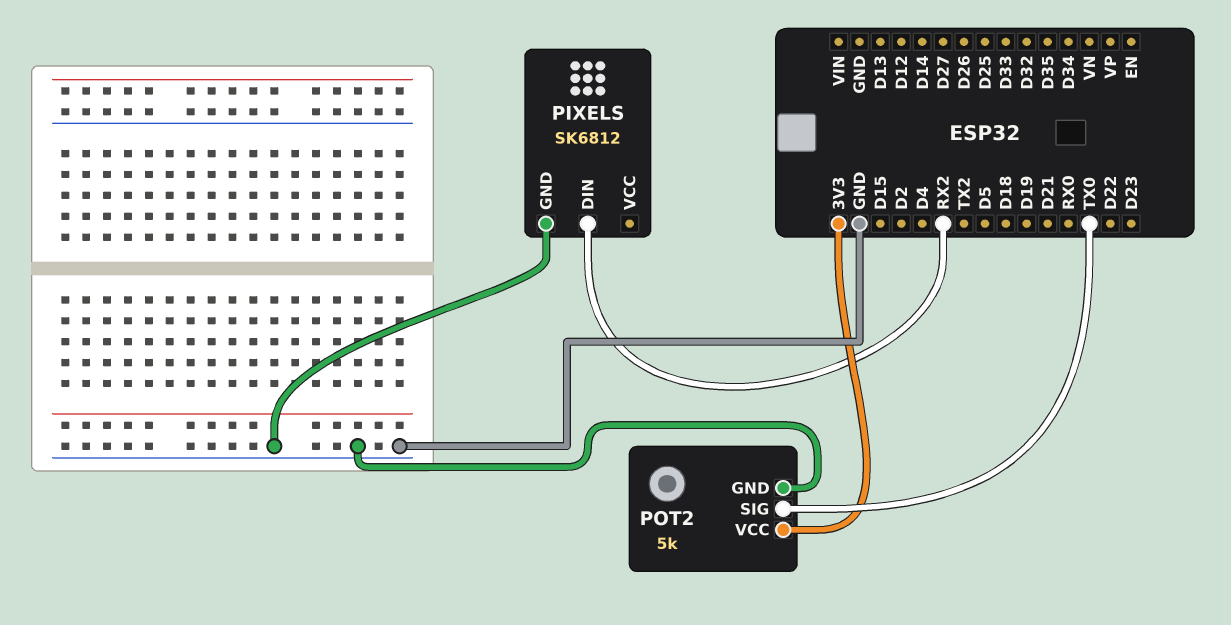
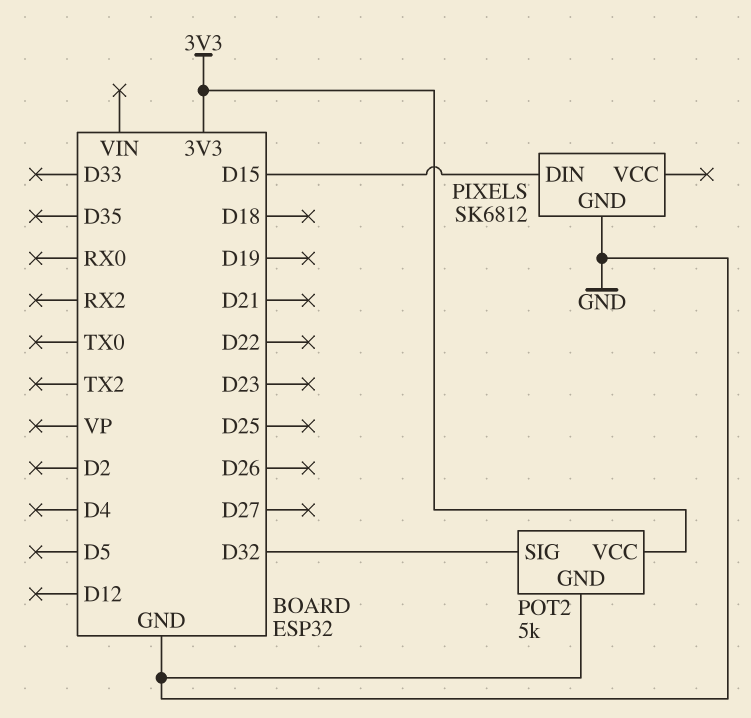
PIXELS pin DIN: RX2 -> D15
POT2 pin SIG: TX0 -> D32

